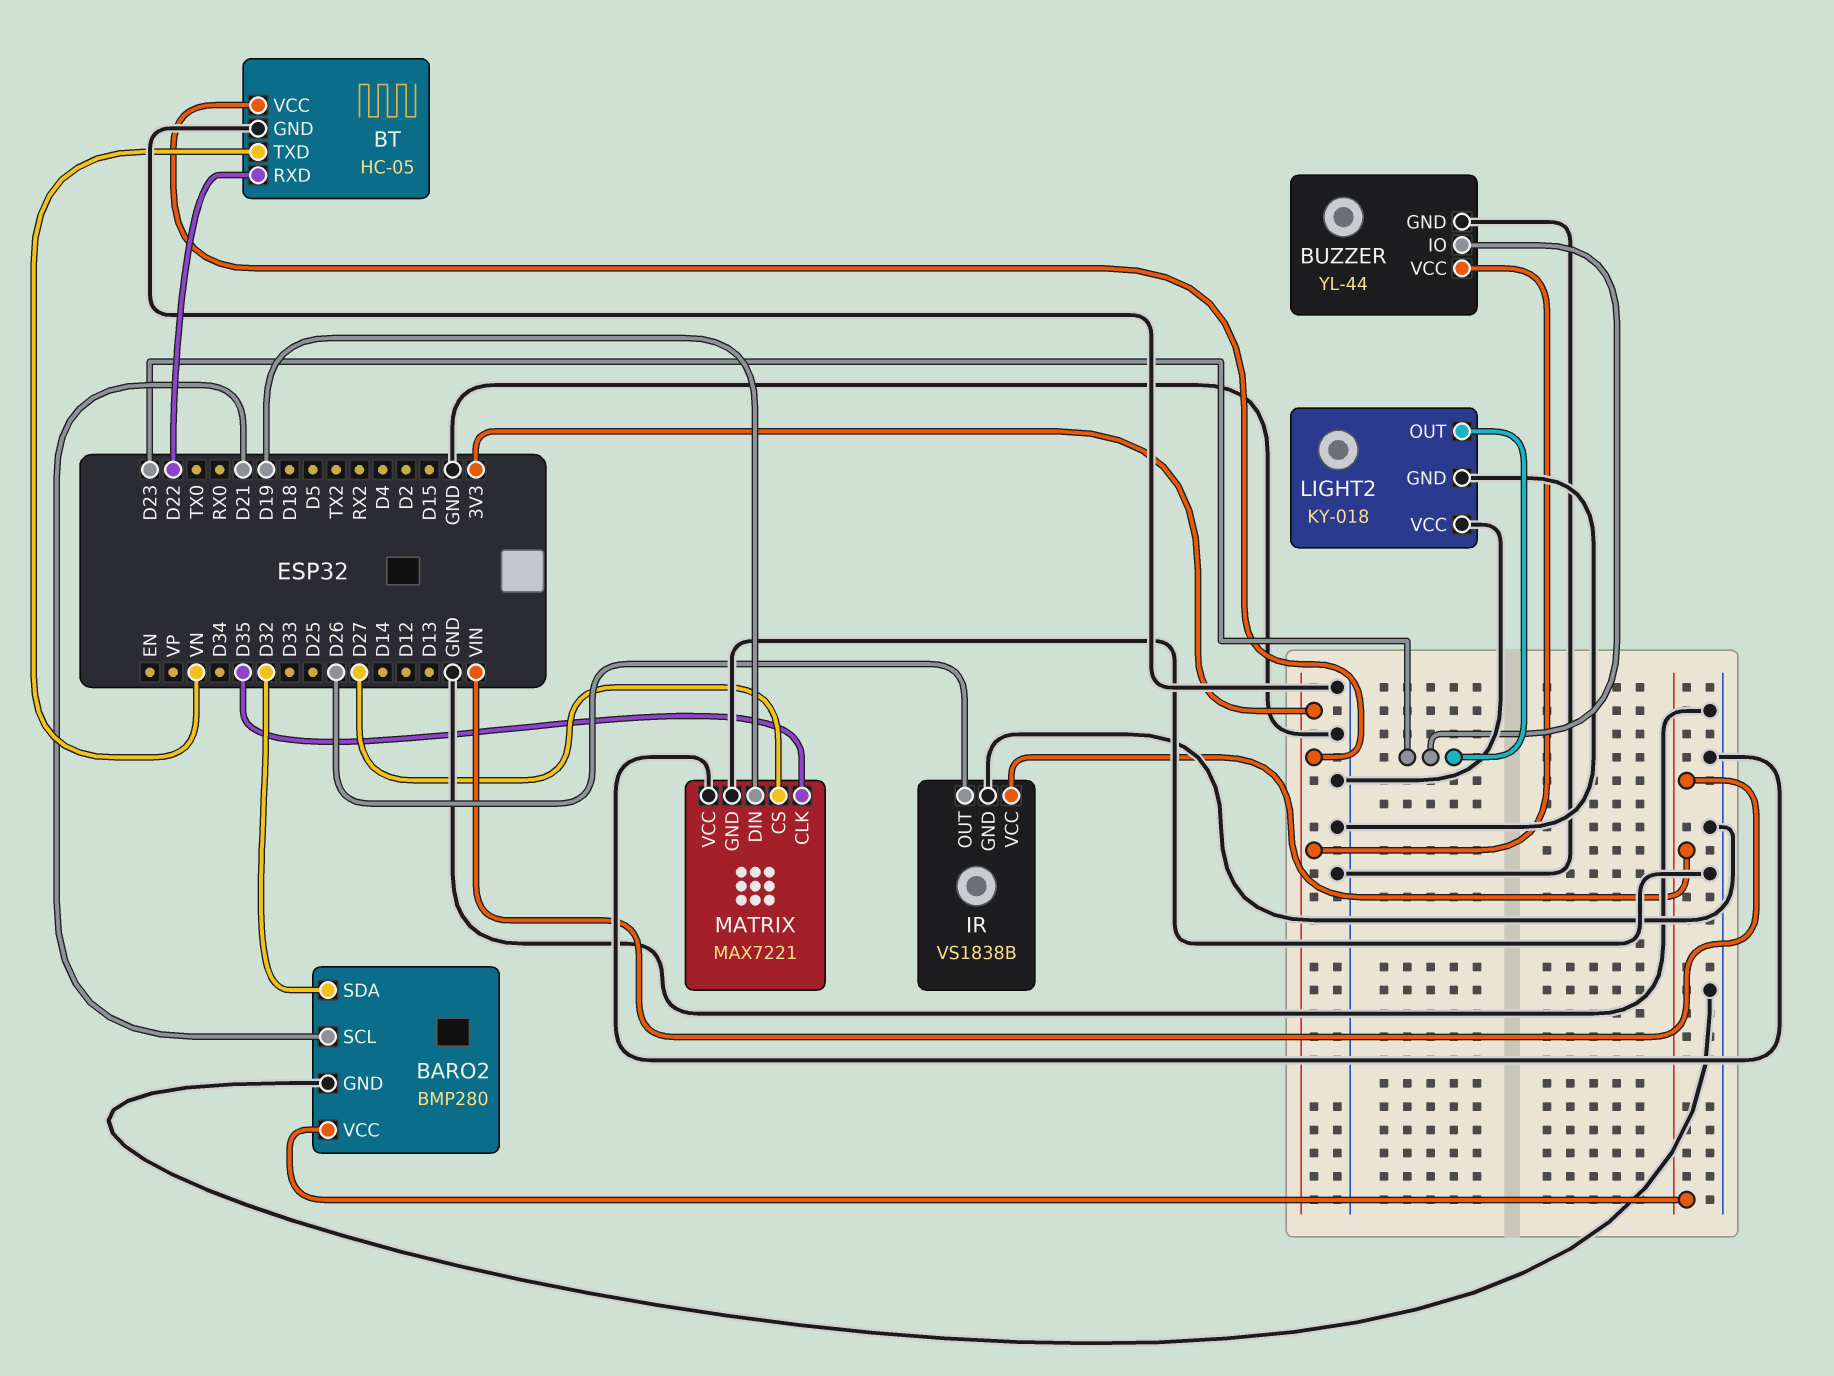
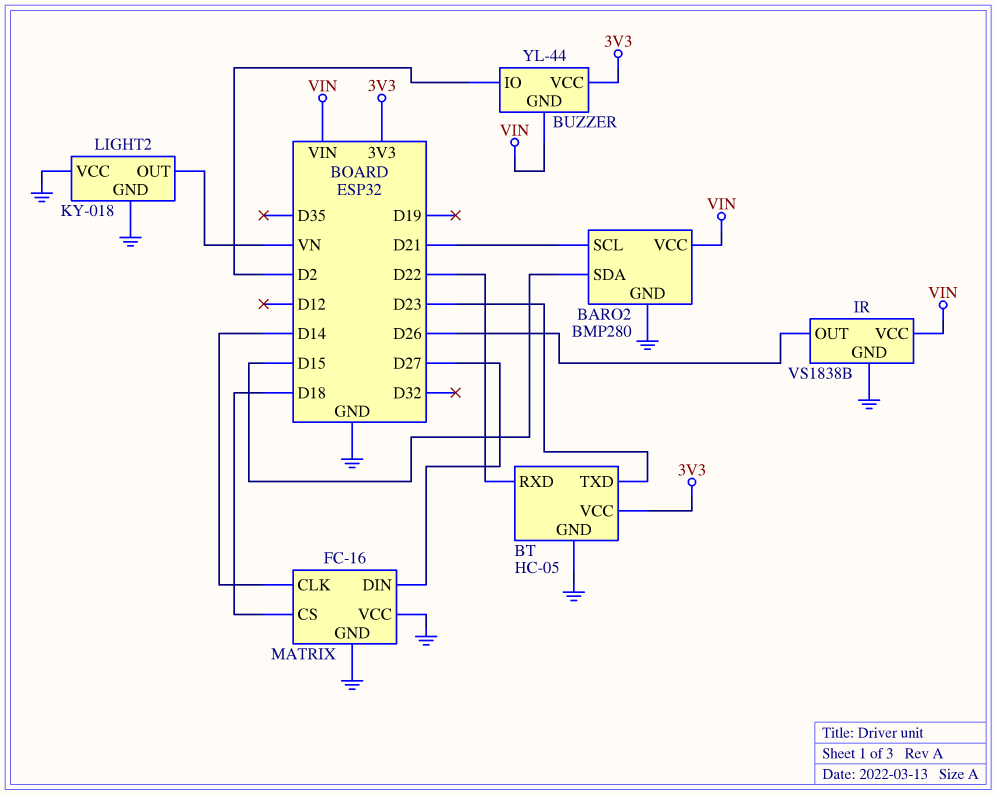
BARO2 pin SDA: D32 -> D15
BT pin TXD: VN -> D23
BUZZER pin GND: GND -> VIN
BUZZER pin IO: D23 -> D2
LIGHT2 pin OUT: D23 -> VN
MATRIX: MAX7221 -> FC-16
MATRIX pin CLK: D35 -> D14
MATRIX pin CS: D27 -> D18
MATRIX pin DIN: D19 -> D27

